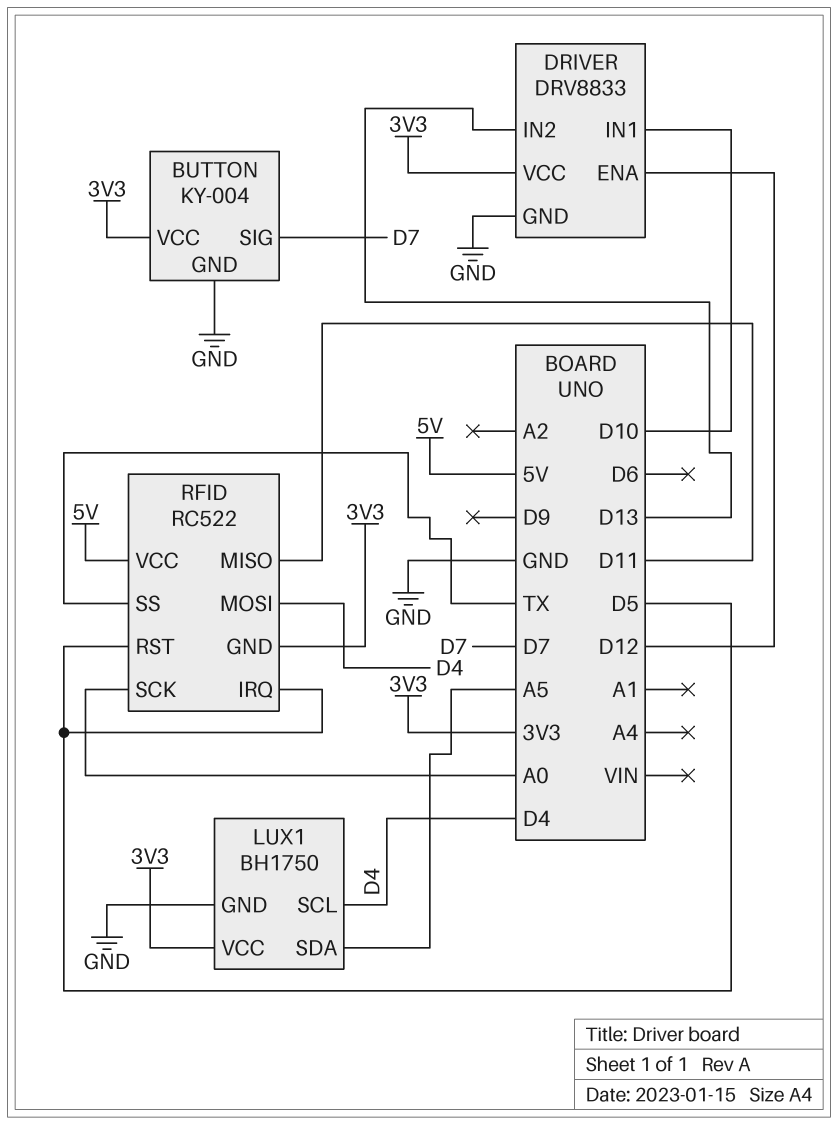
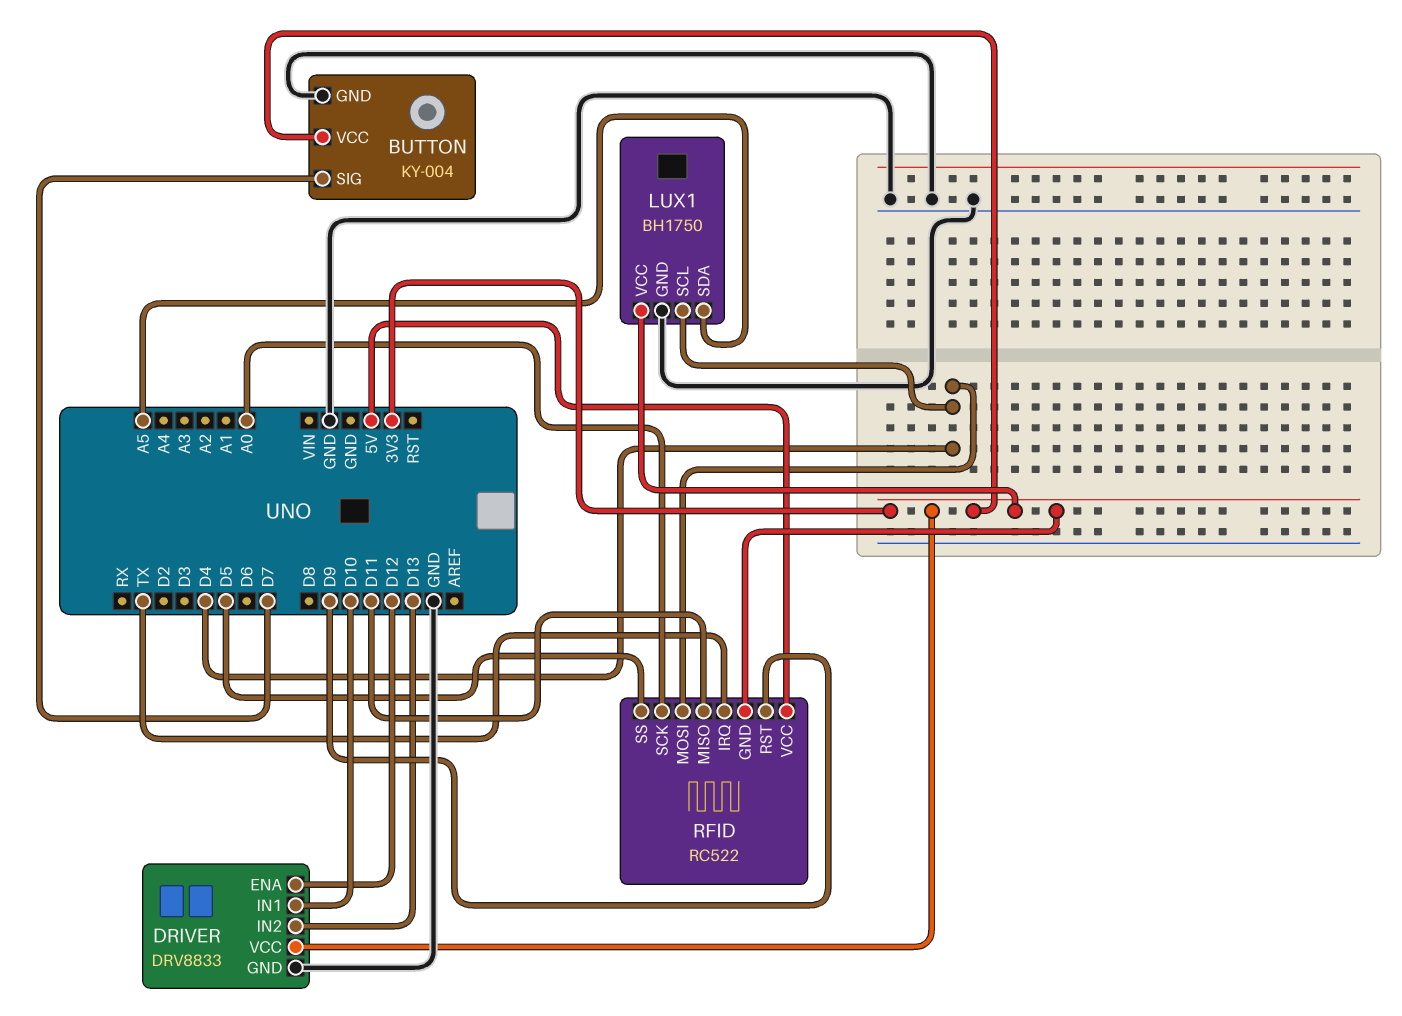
RFID pin IRQ: D5 -> TX
RFID pin RST: D5 -> D9
RFID pin SS: TX -> D5

